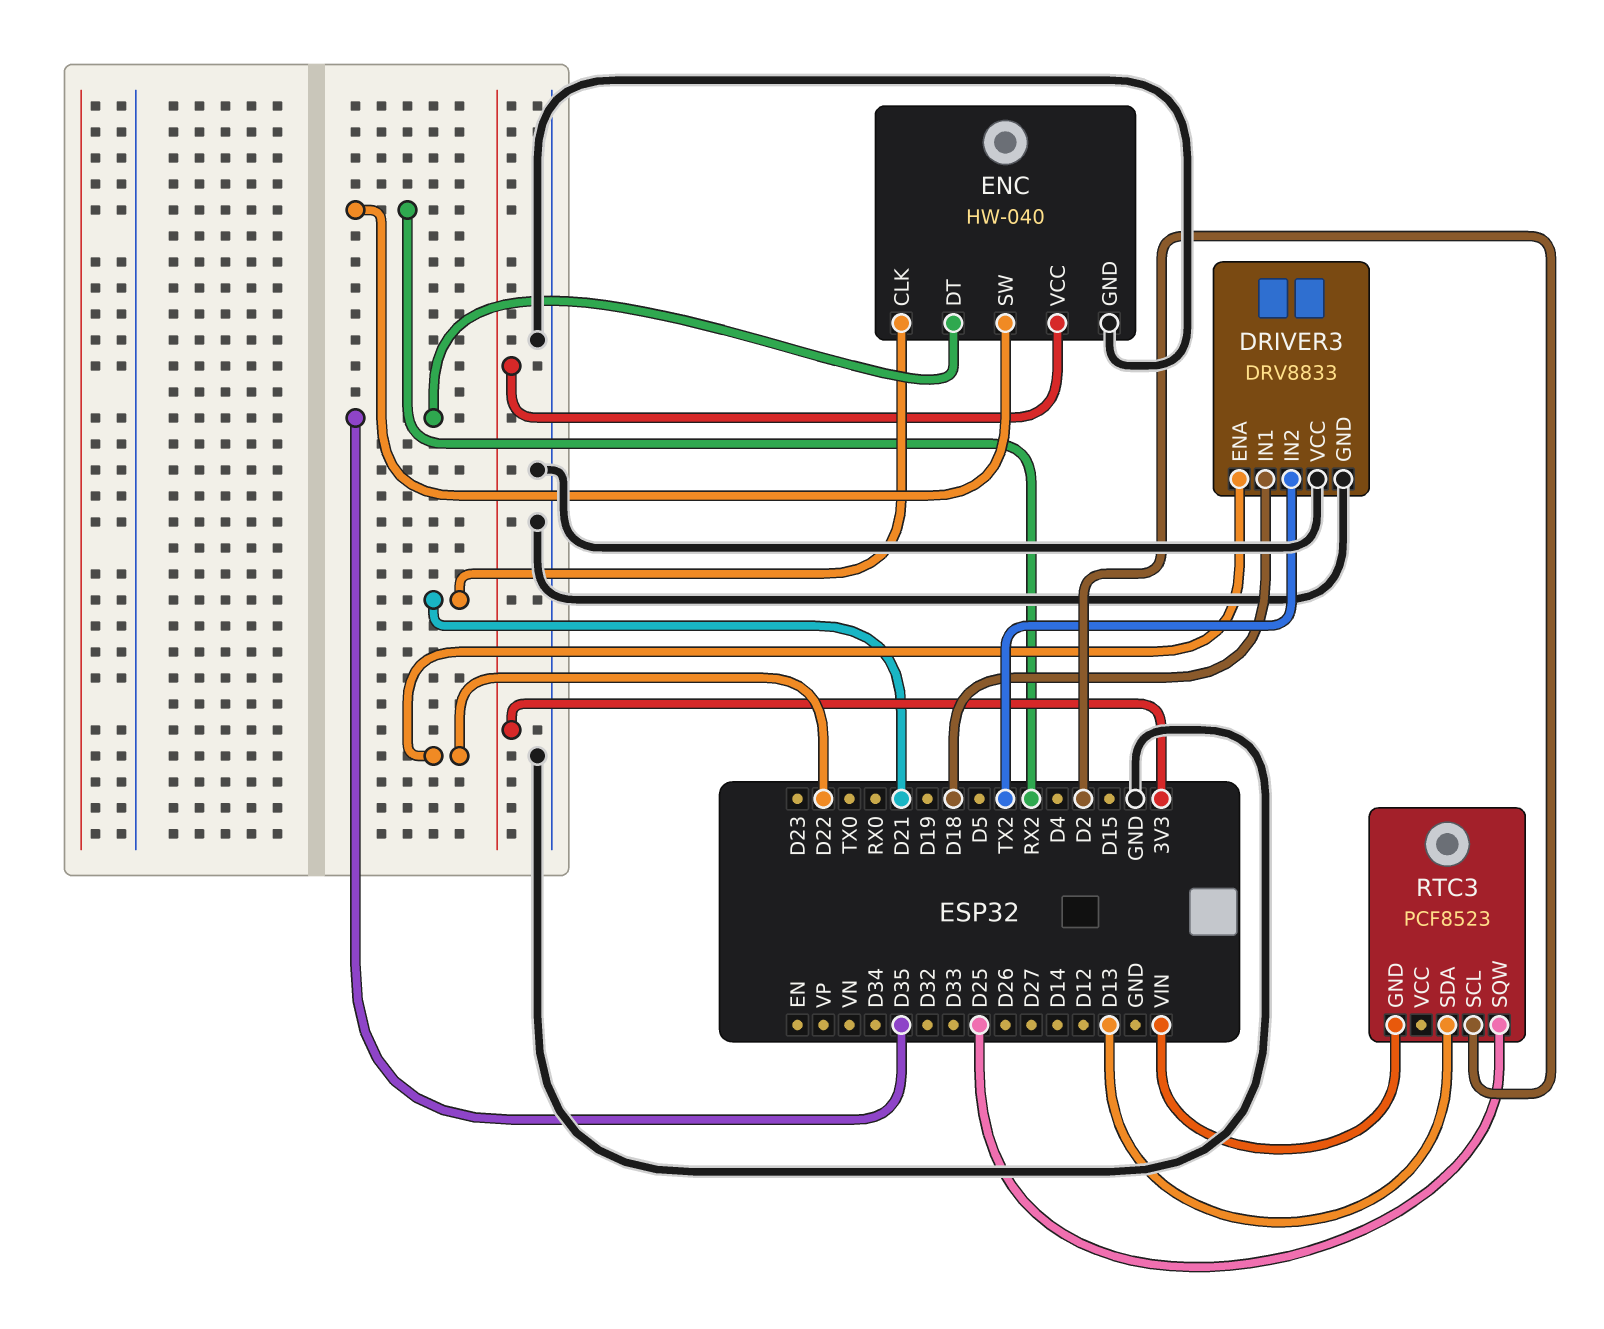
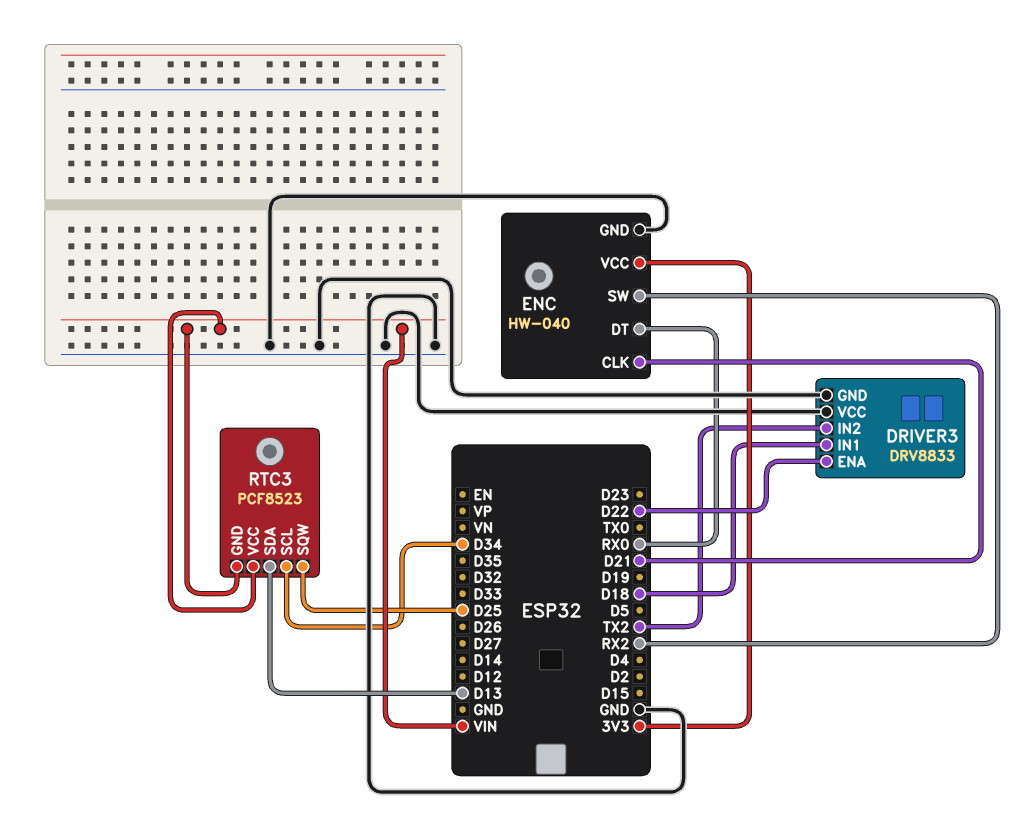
ENC pin DT: D35 -> RX0
RTC3 pin SCL: D2 -> D34
RTC3 pin VCC: none -> VIN

